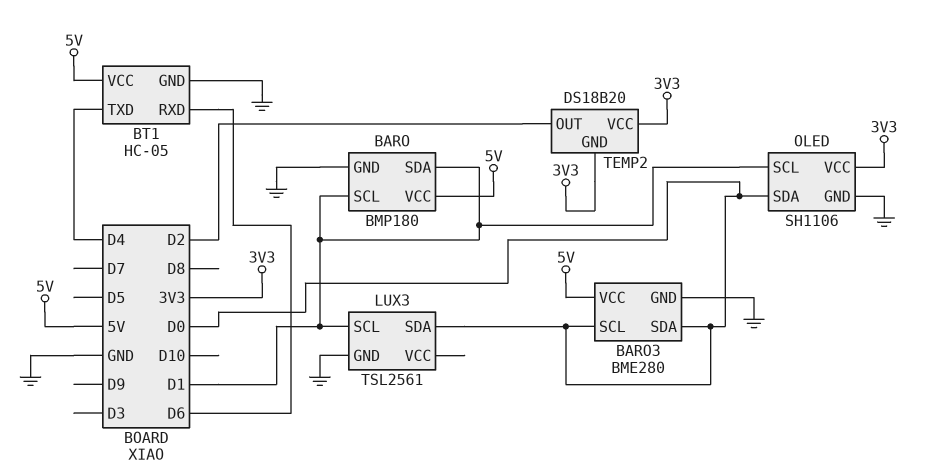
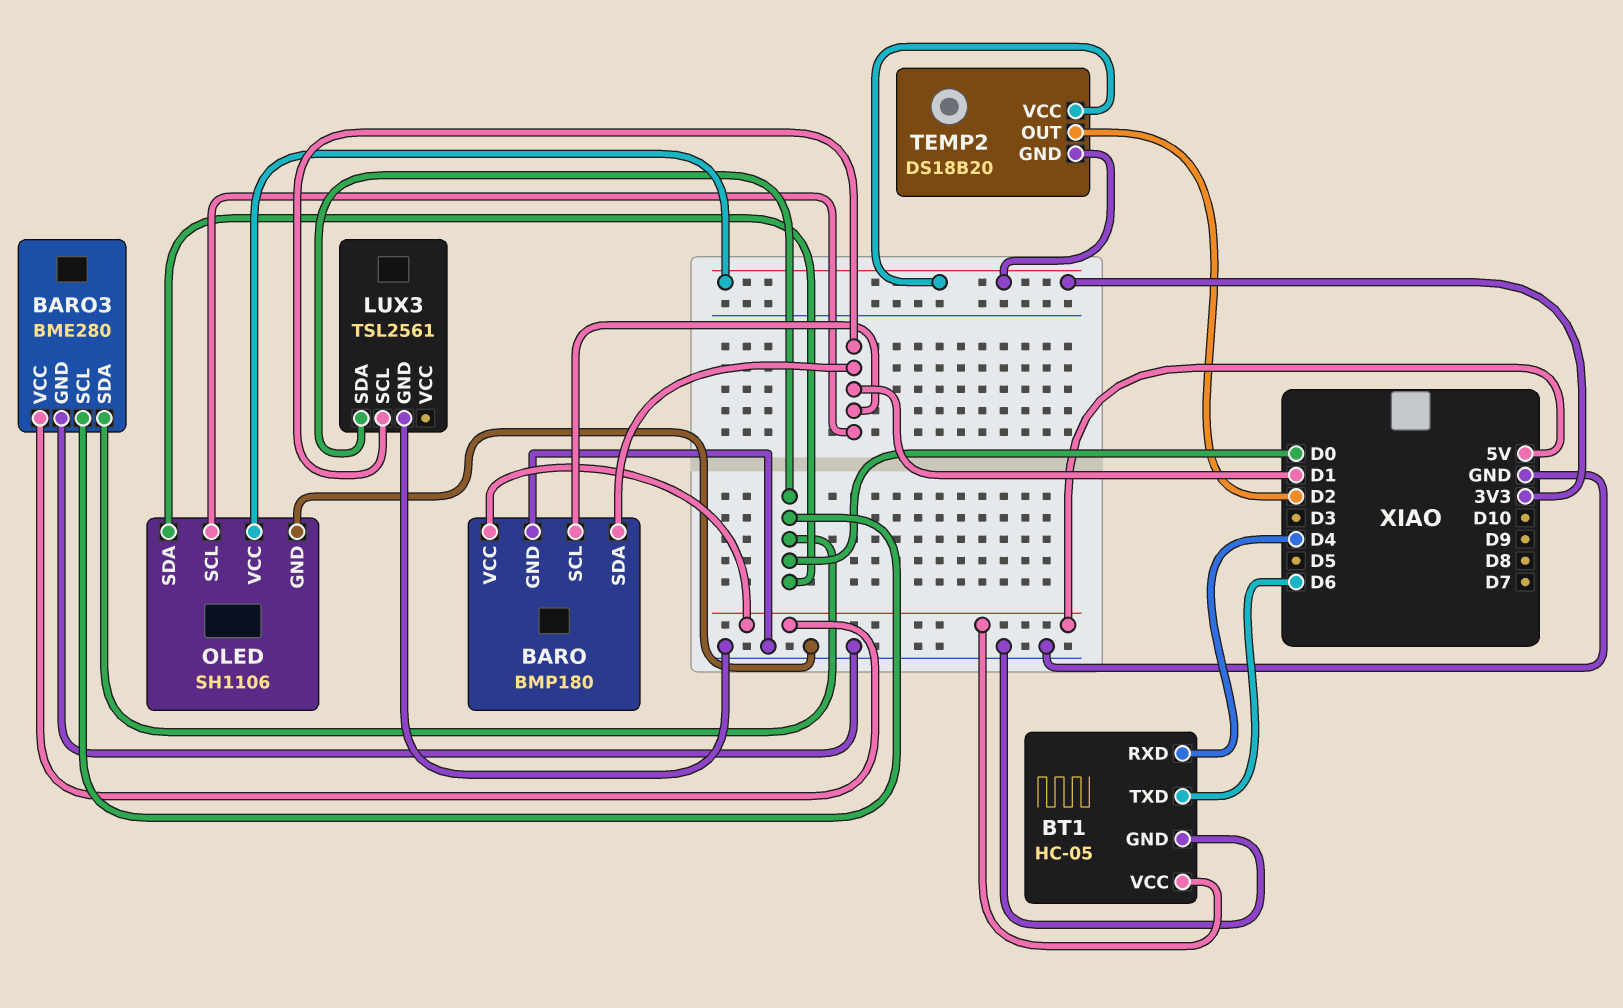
BT1 pin RXD: D6 -> D4
BT1 pin TXD: D4 -> D6

